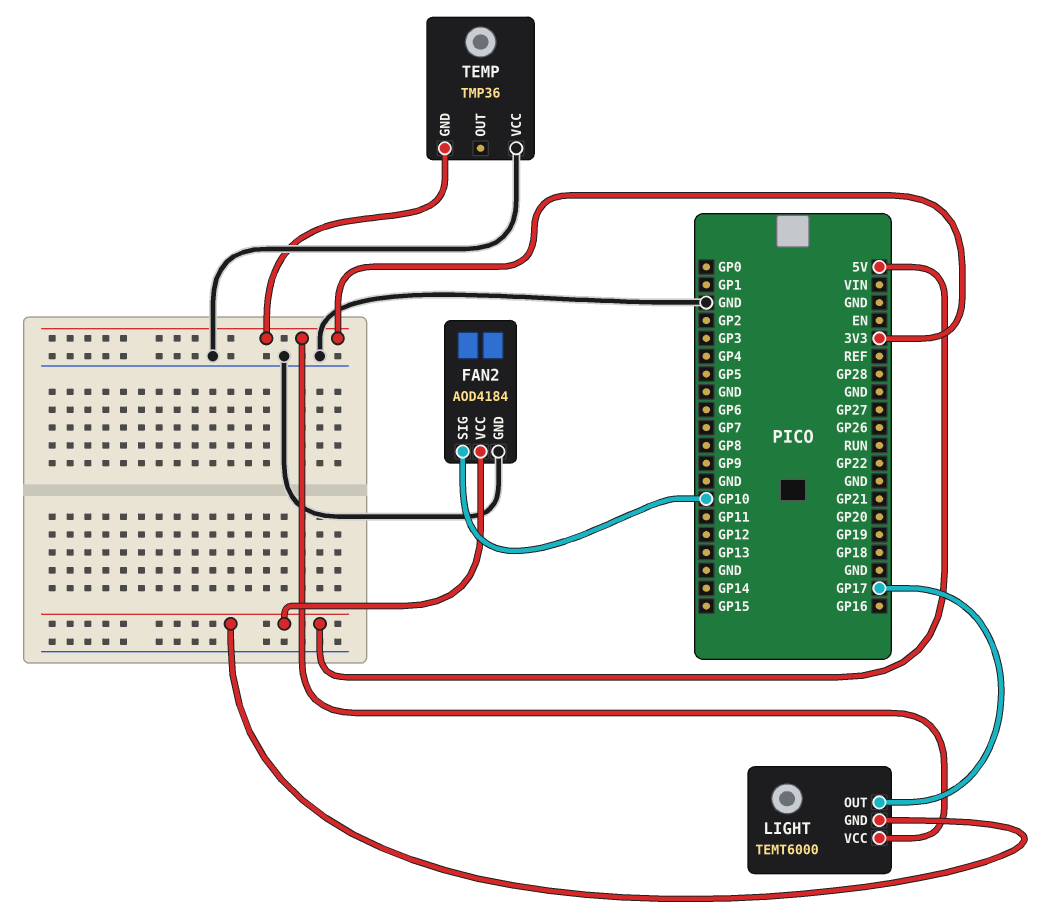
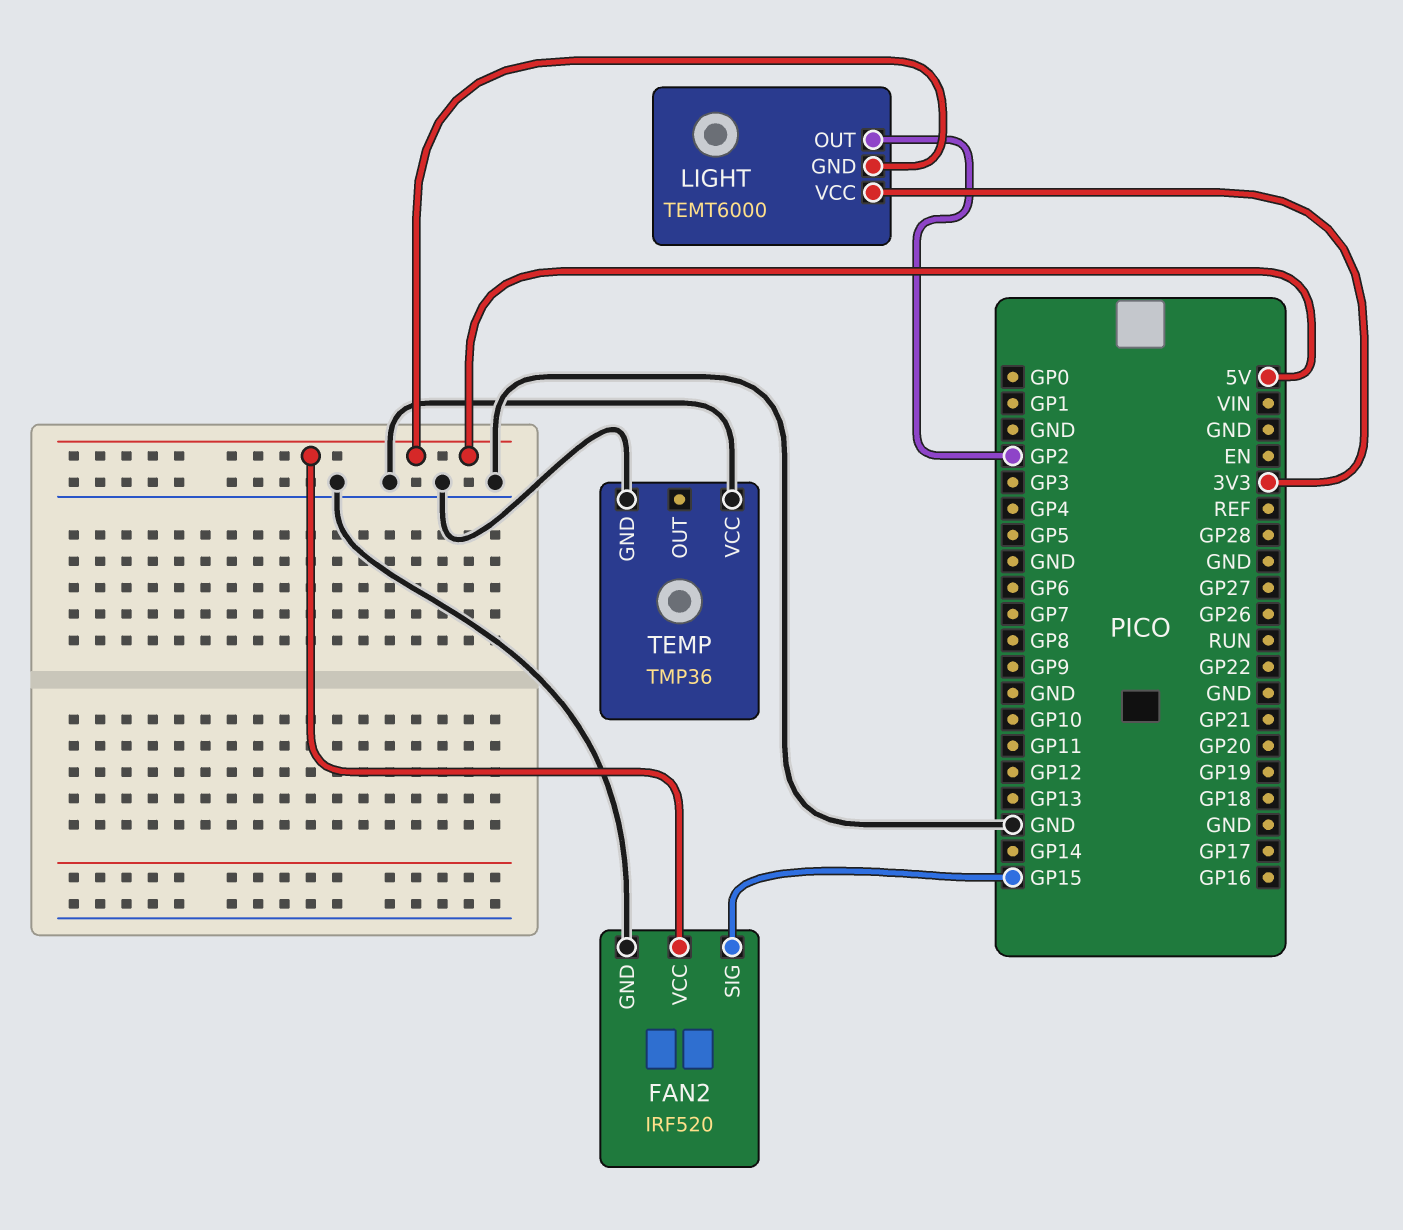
FAN2: AOD4184 -> IRF520
FAN2 pin SIG: GP10 -> GP15
LIGHT pin OUT: GP17 -> GP2
TEMP pin GND: 3V3 -> GND

